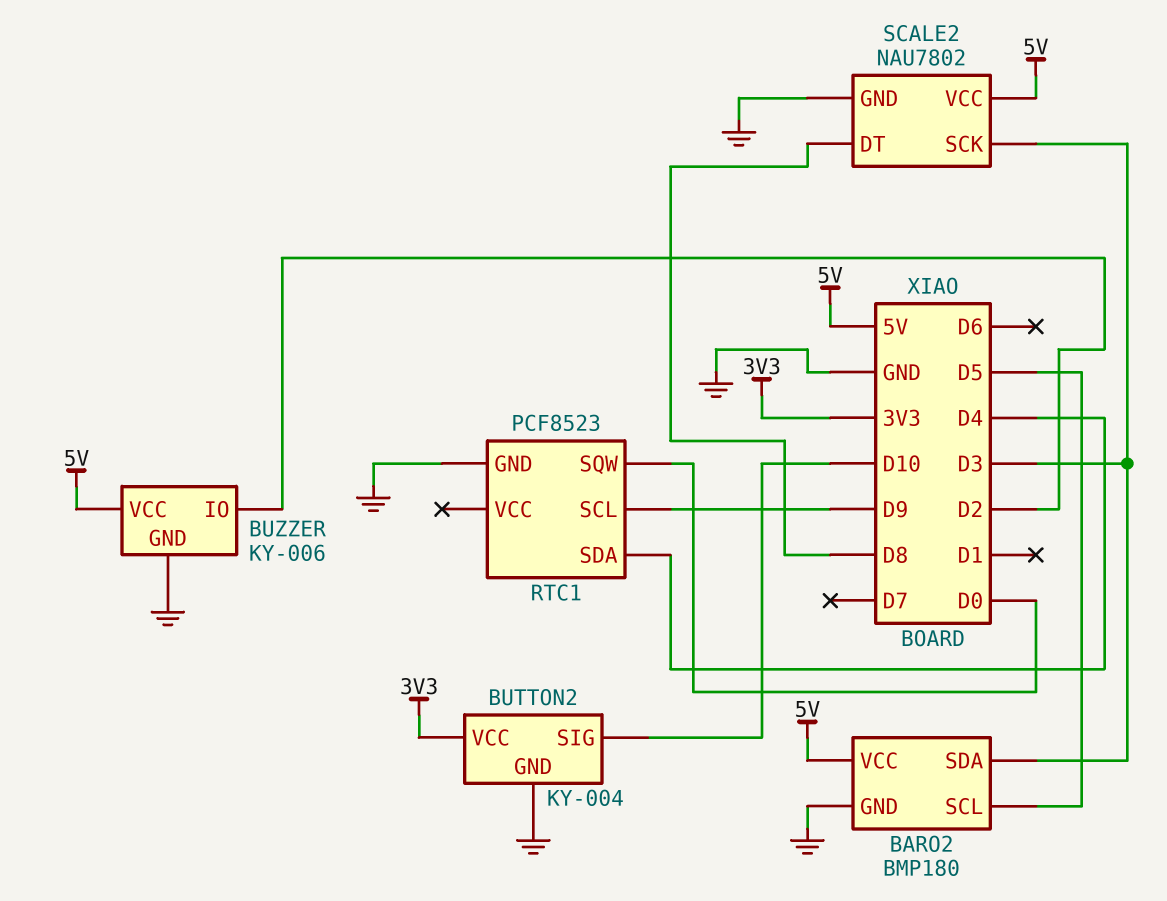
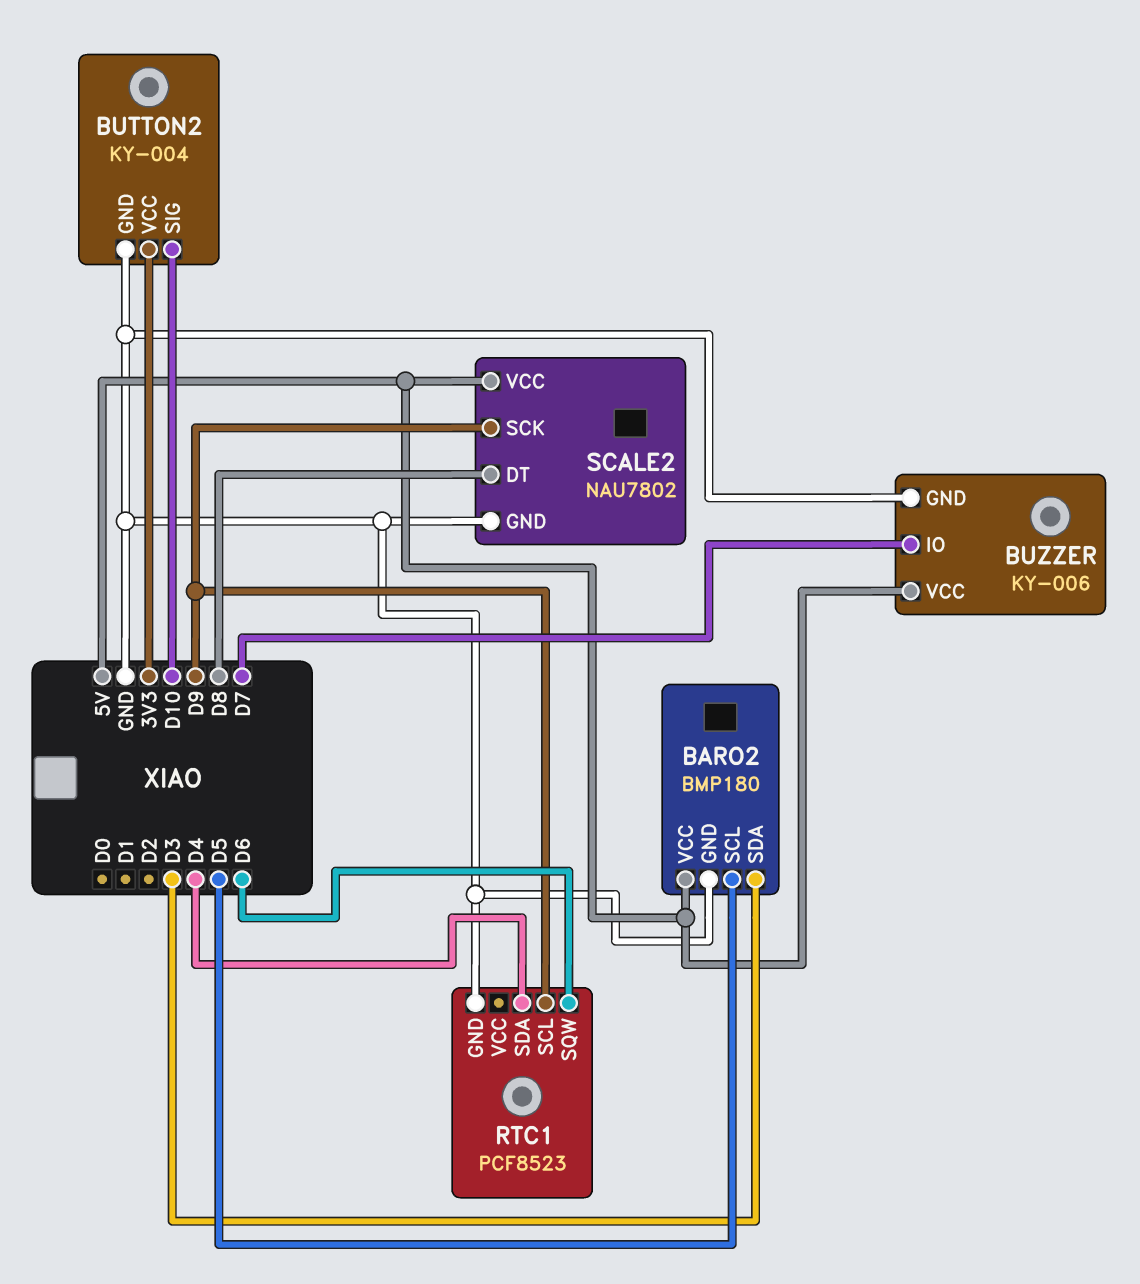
BUZZER pin IO: D2 -> D7
RTC1 pin SQW: D0 -> D6
SCALE2 pin SCK: D3 -> D9

